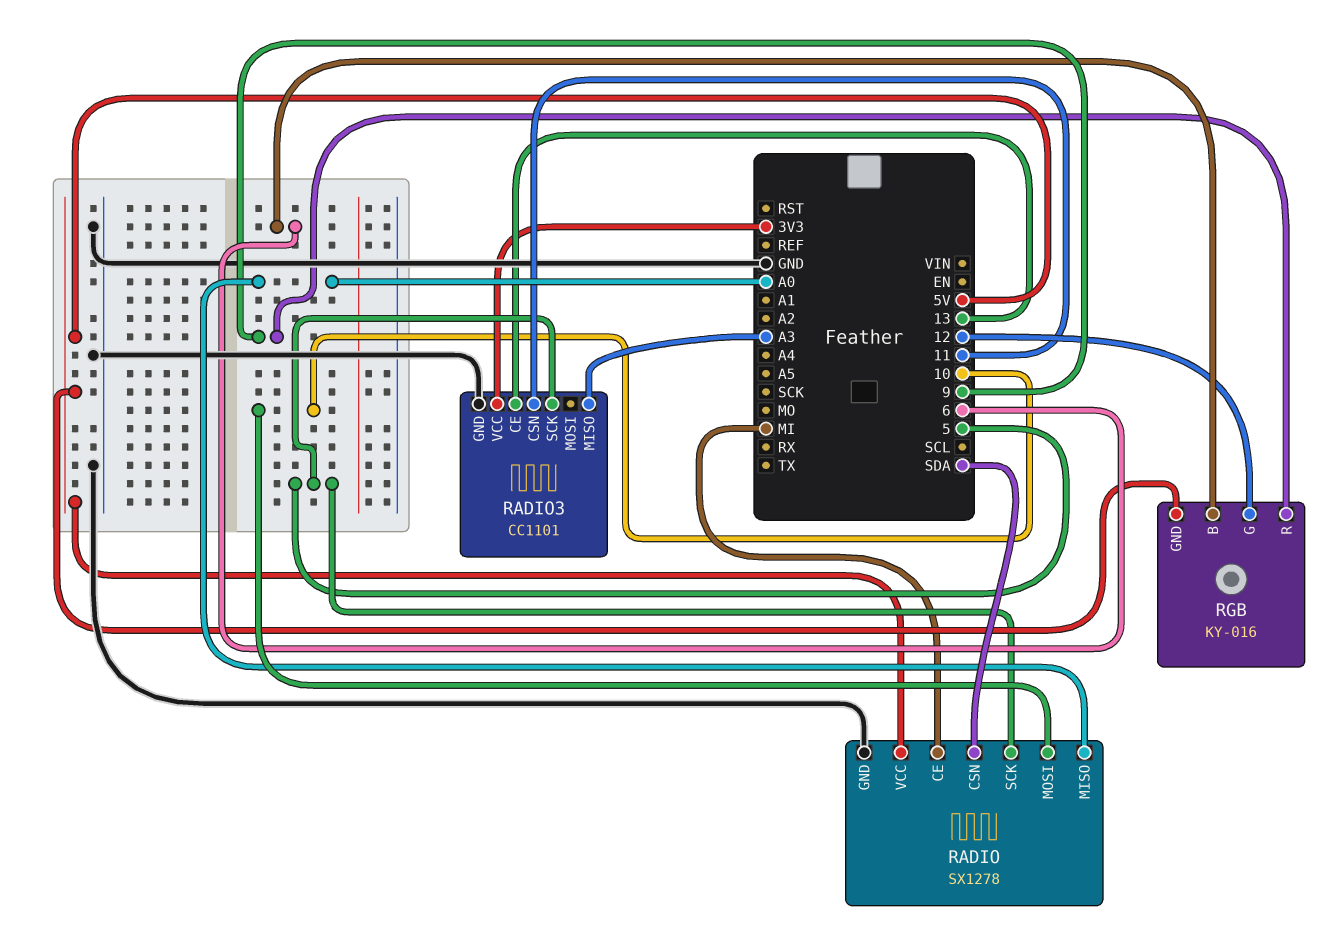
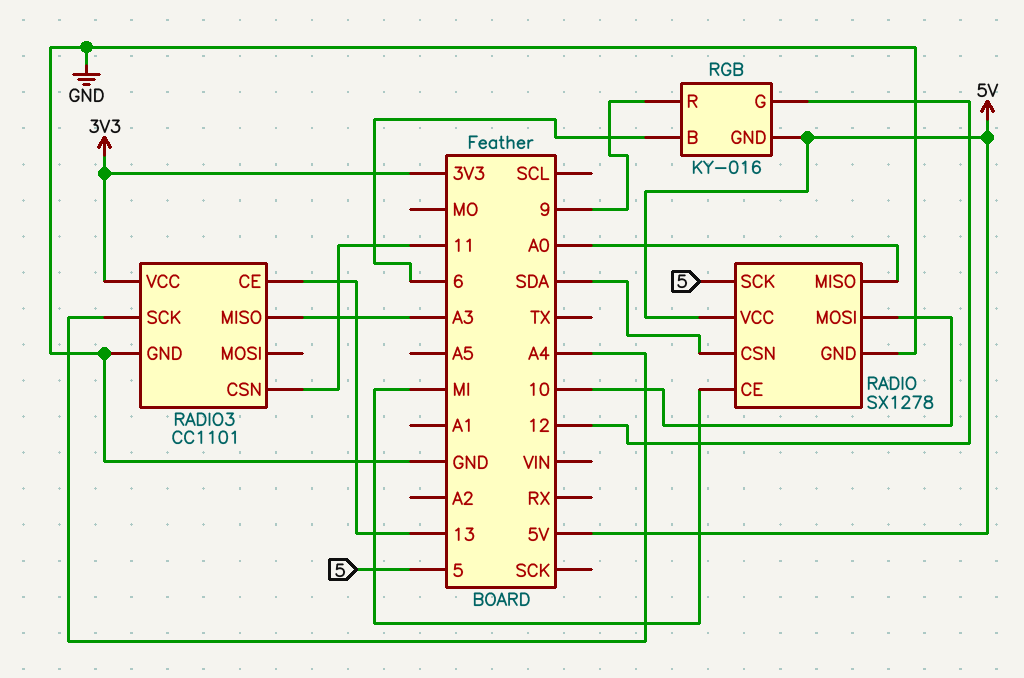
RADIO3 pin SCK: 5 -> A4

